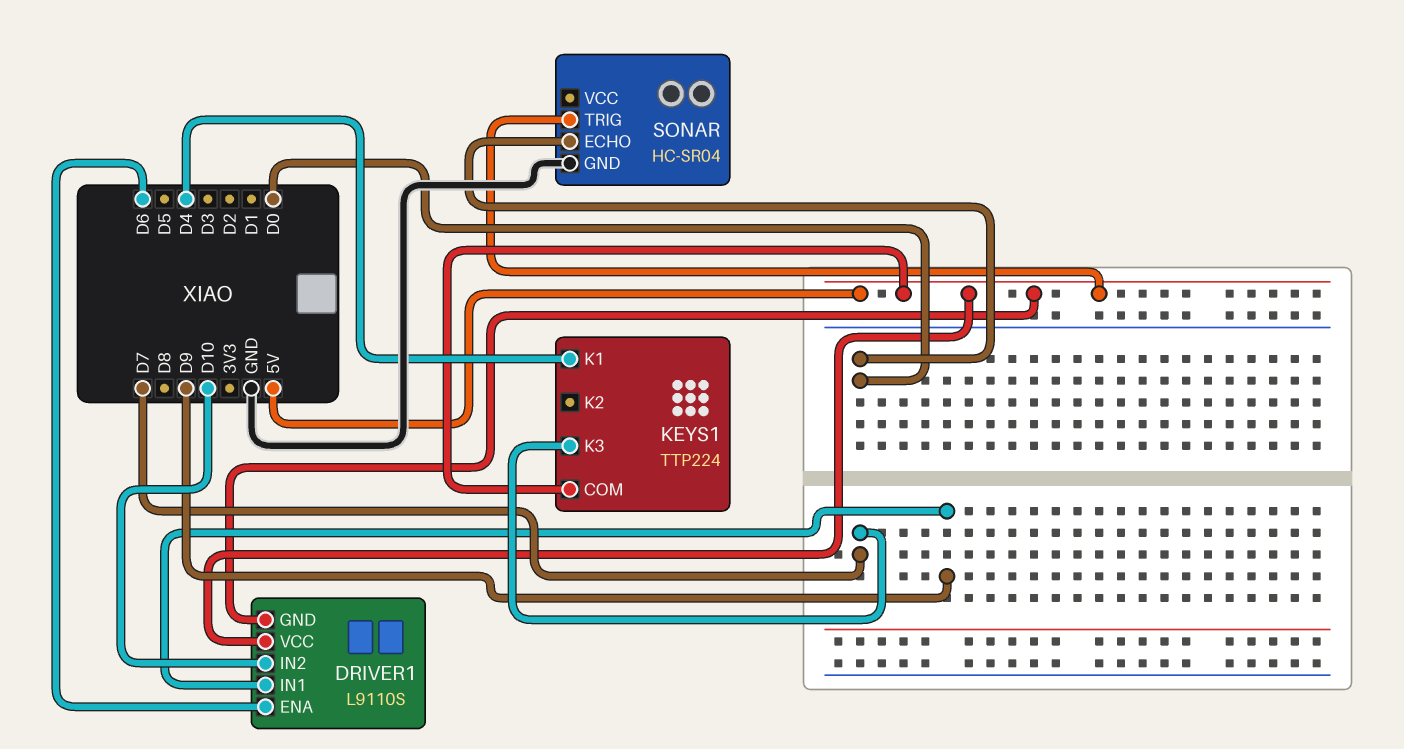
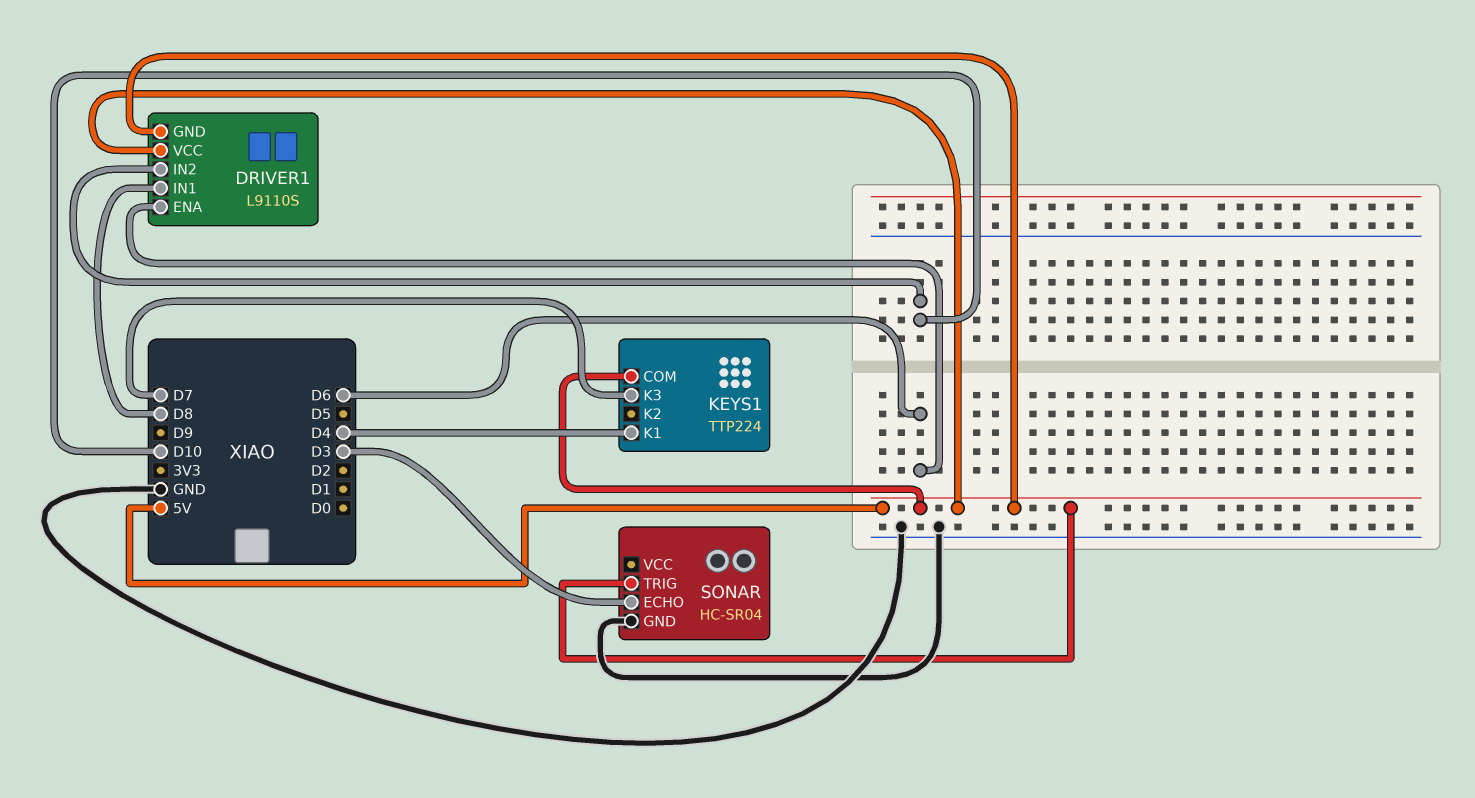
DRIVER1 pin IN1: D9 -> D8
SONAR pin ECHO: D0 -> D3

